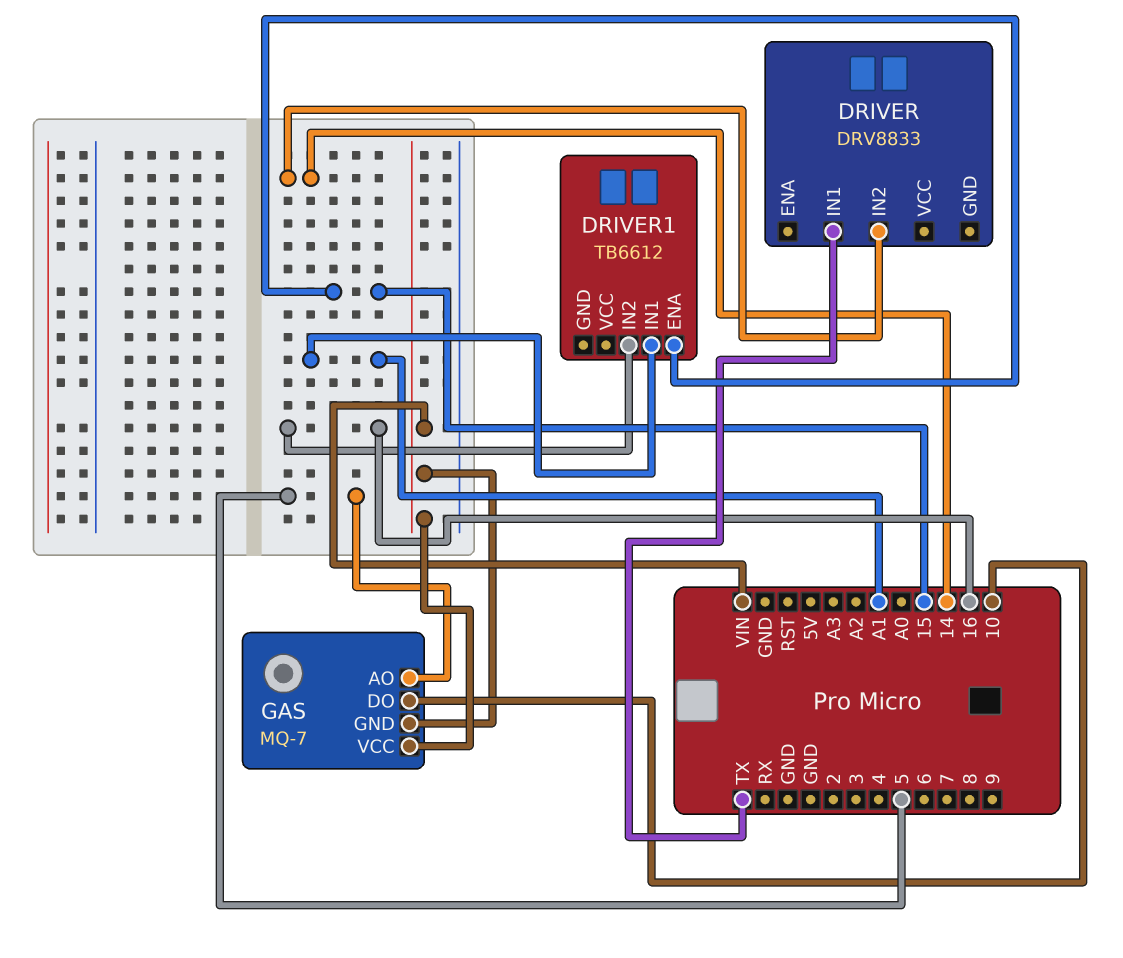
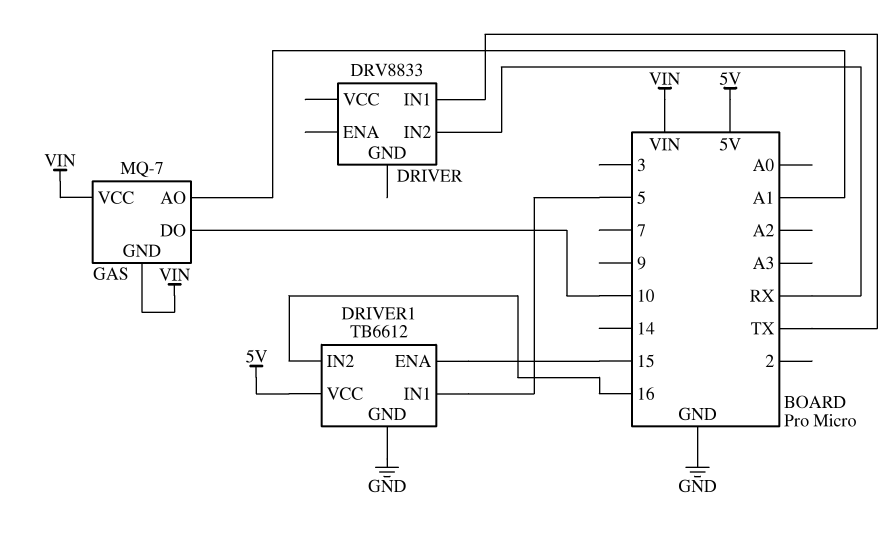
DRIVER pin IN2: 14 -> RX
DRIVER1 pin GND: none -> GND
DRIVER1 pin IN1: A1 -> 5
DRIVER1 pin VCC: none -> 5V
GAS pin AO: 5 -> A1

